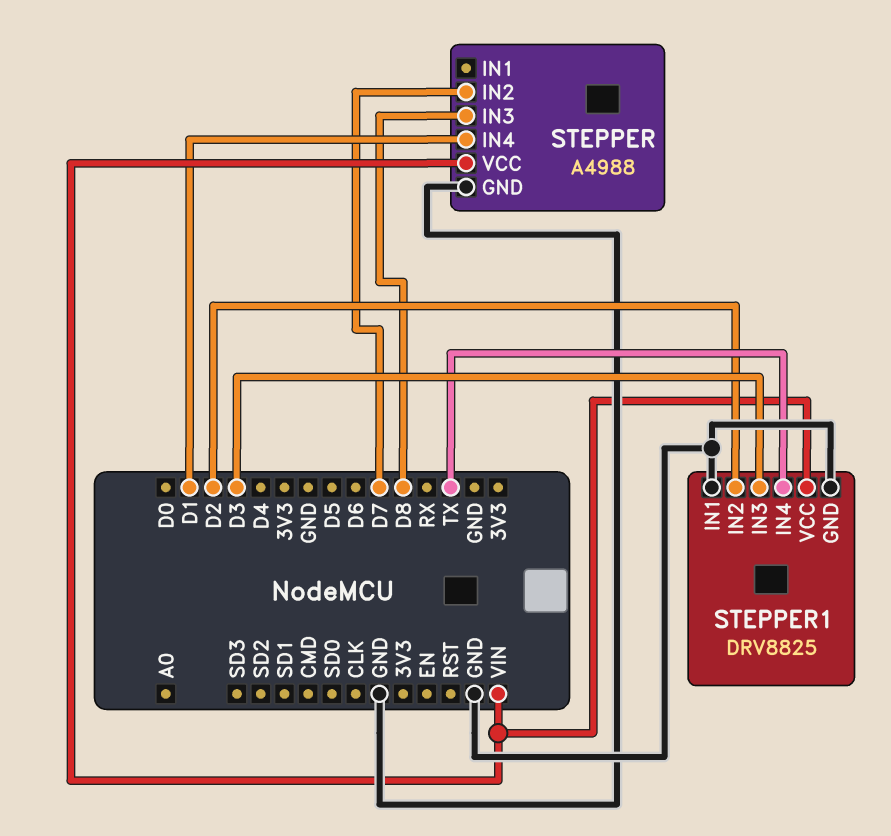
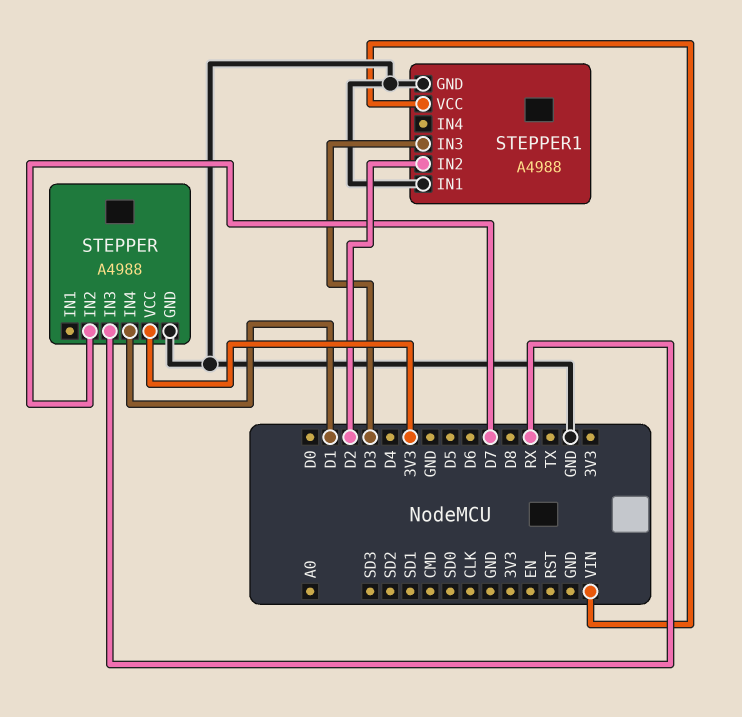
STEPPER pin IN3: D8 -> RX
STEPPER pin VCC: VIN -> 3V3
STEPPER1: DRV8825 -> A4988
STEPPER1 pin IN4: TX -> none

